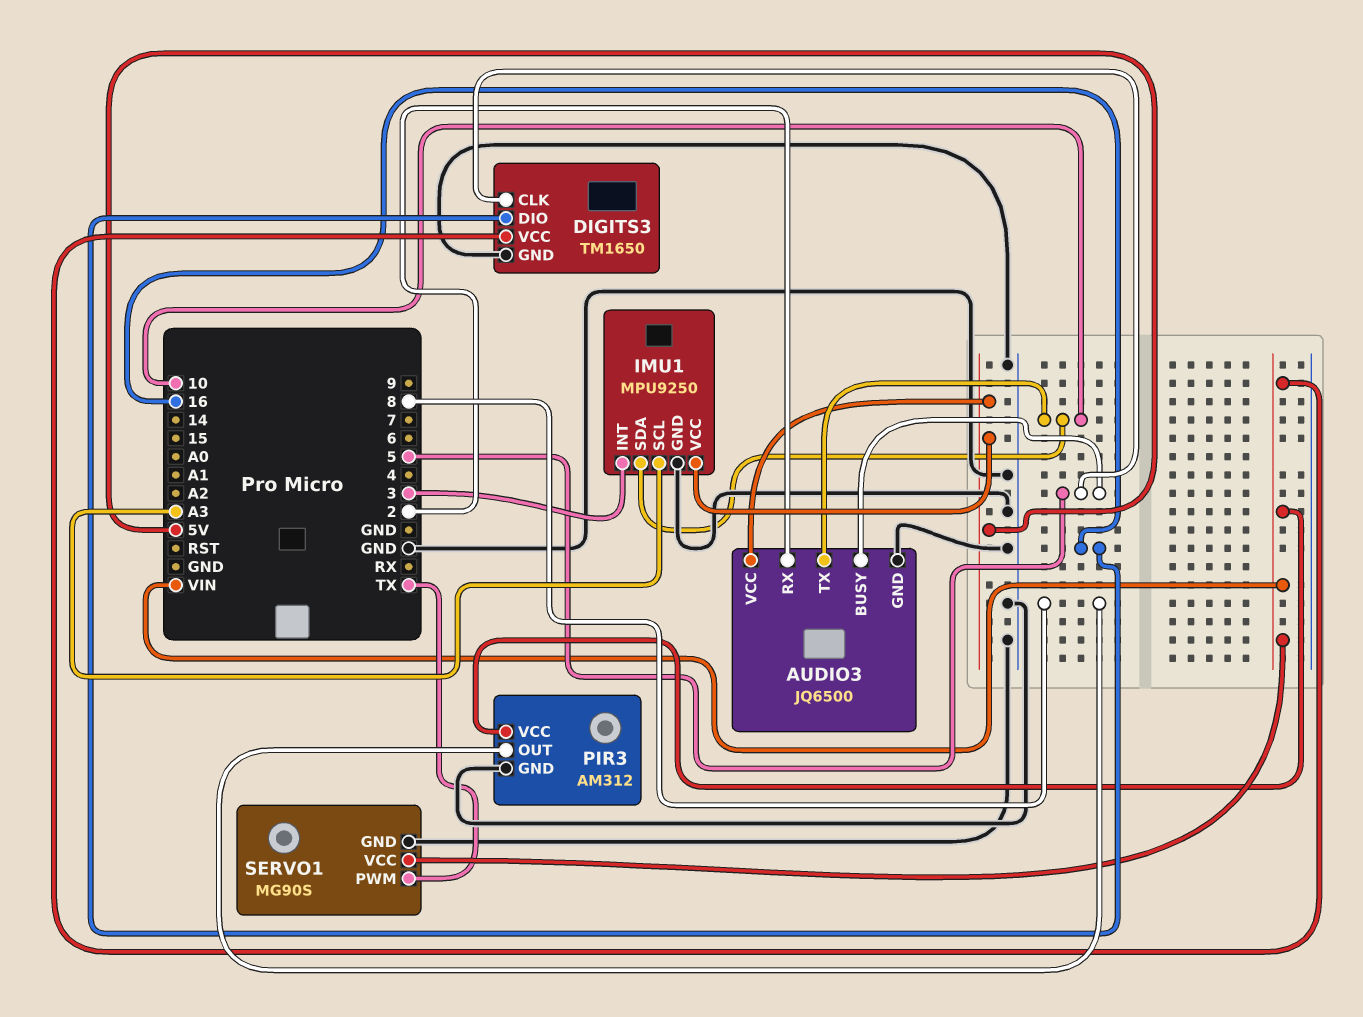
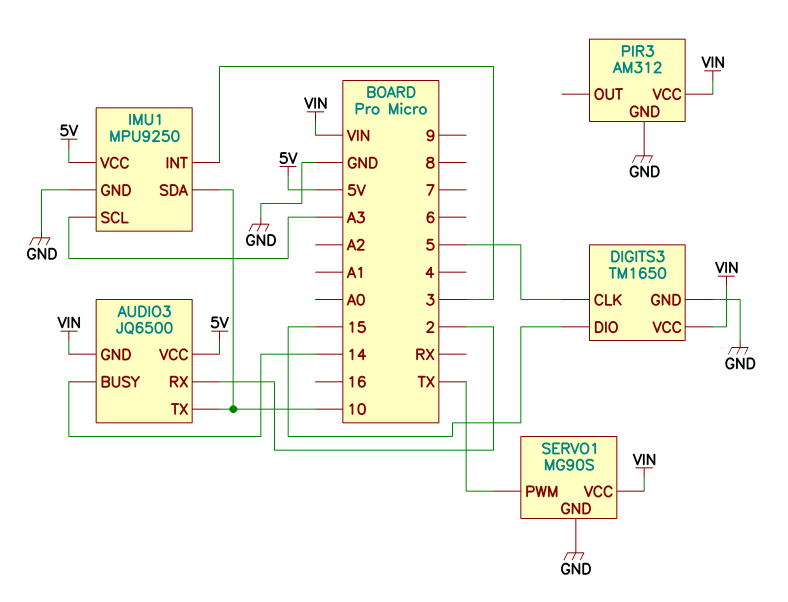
AUDIO3 pin BUSY: 5 -> 14
AUDIO3 pin GND: GND -> VIN
DIGITS3 pin DIO: 16 -> 15
PIR3 pin OUT: 8 -> none

